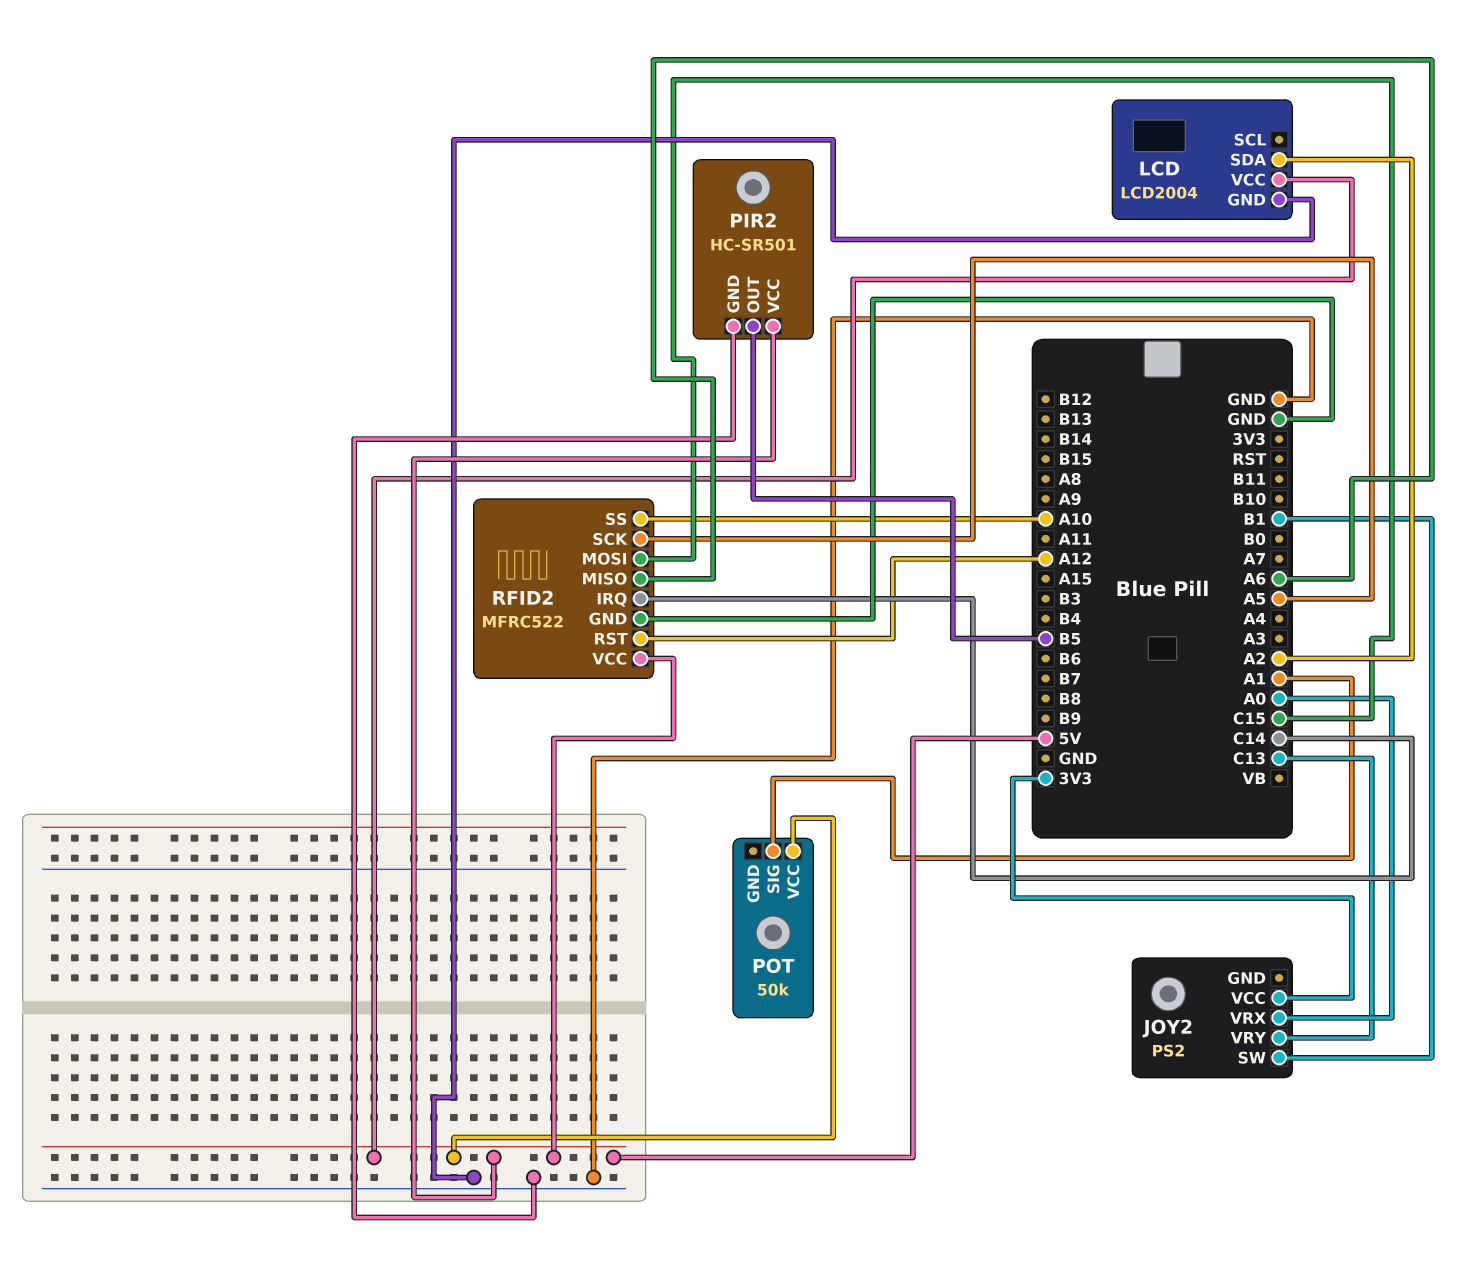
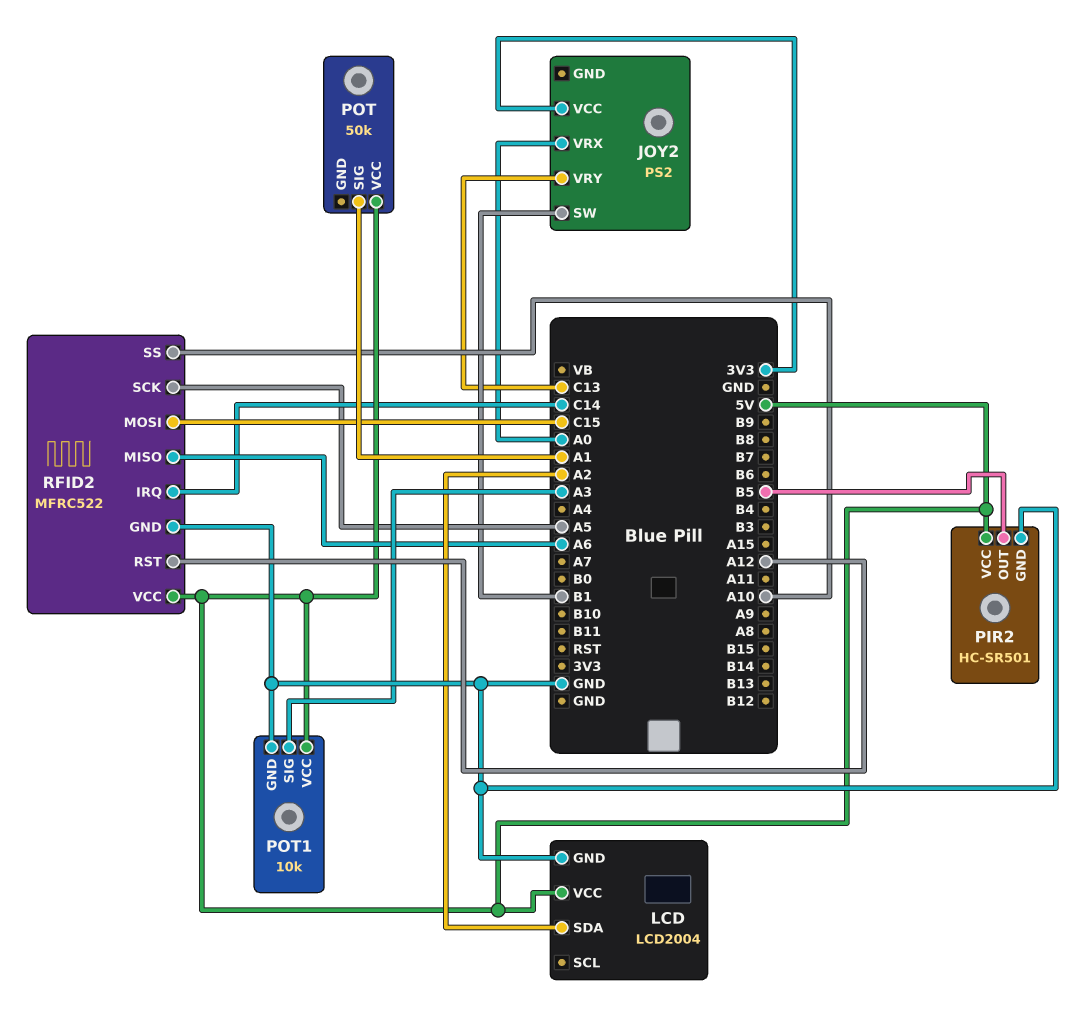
POT1: none -> 10k
POT1 pin GND: none -> GND
POT1 pin SIG: none -> A3
POT1 pin VCC: none -> 5V

